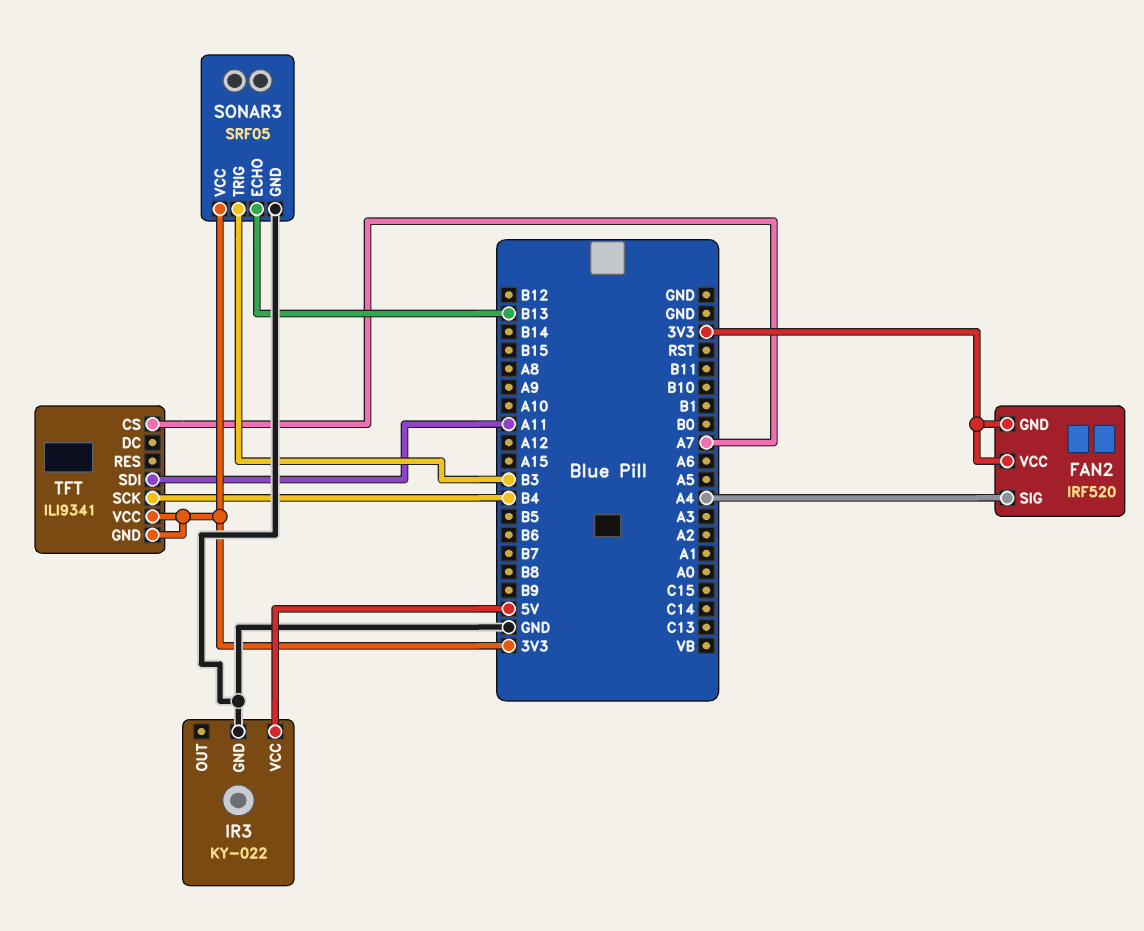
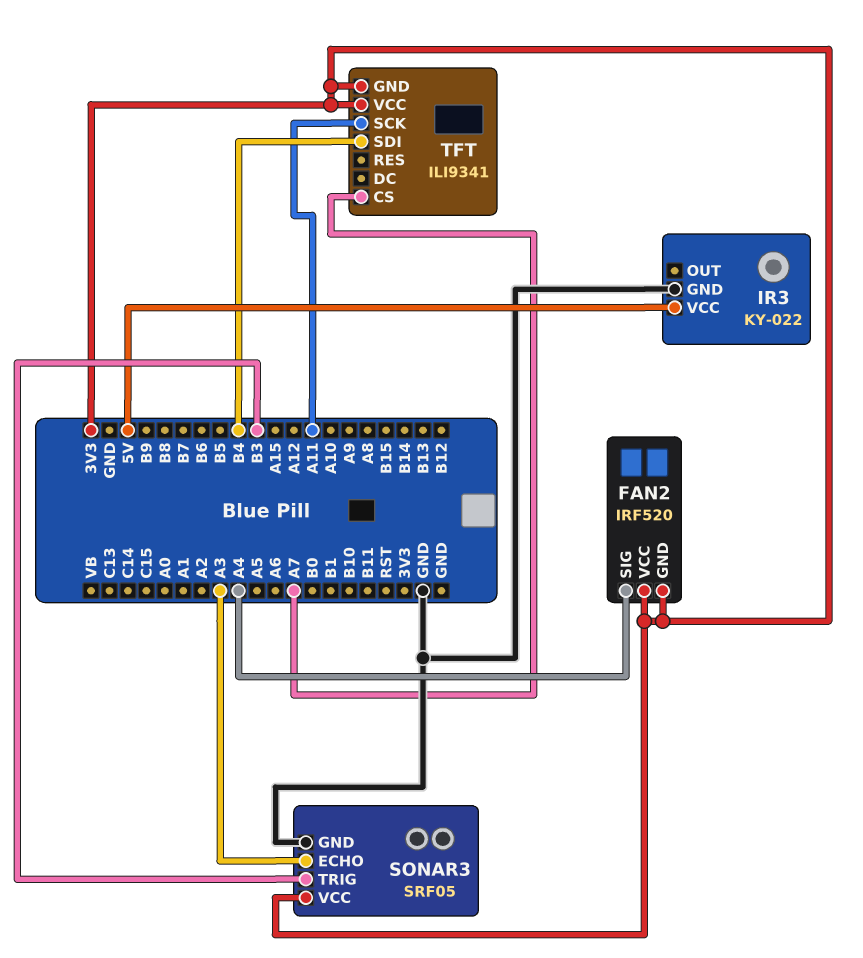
SONAR3 pin ECHO: B13 -> A3
TFT pin SCK: B4 -> A11
TFT pin SDI: A11 -> B4

